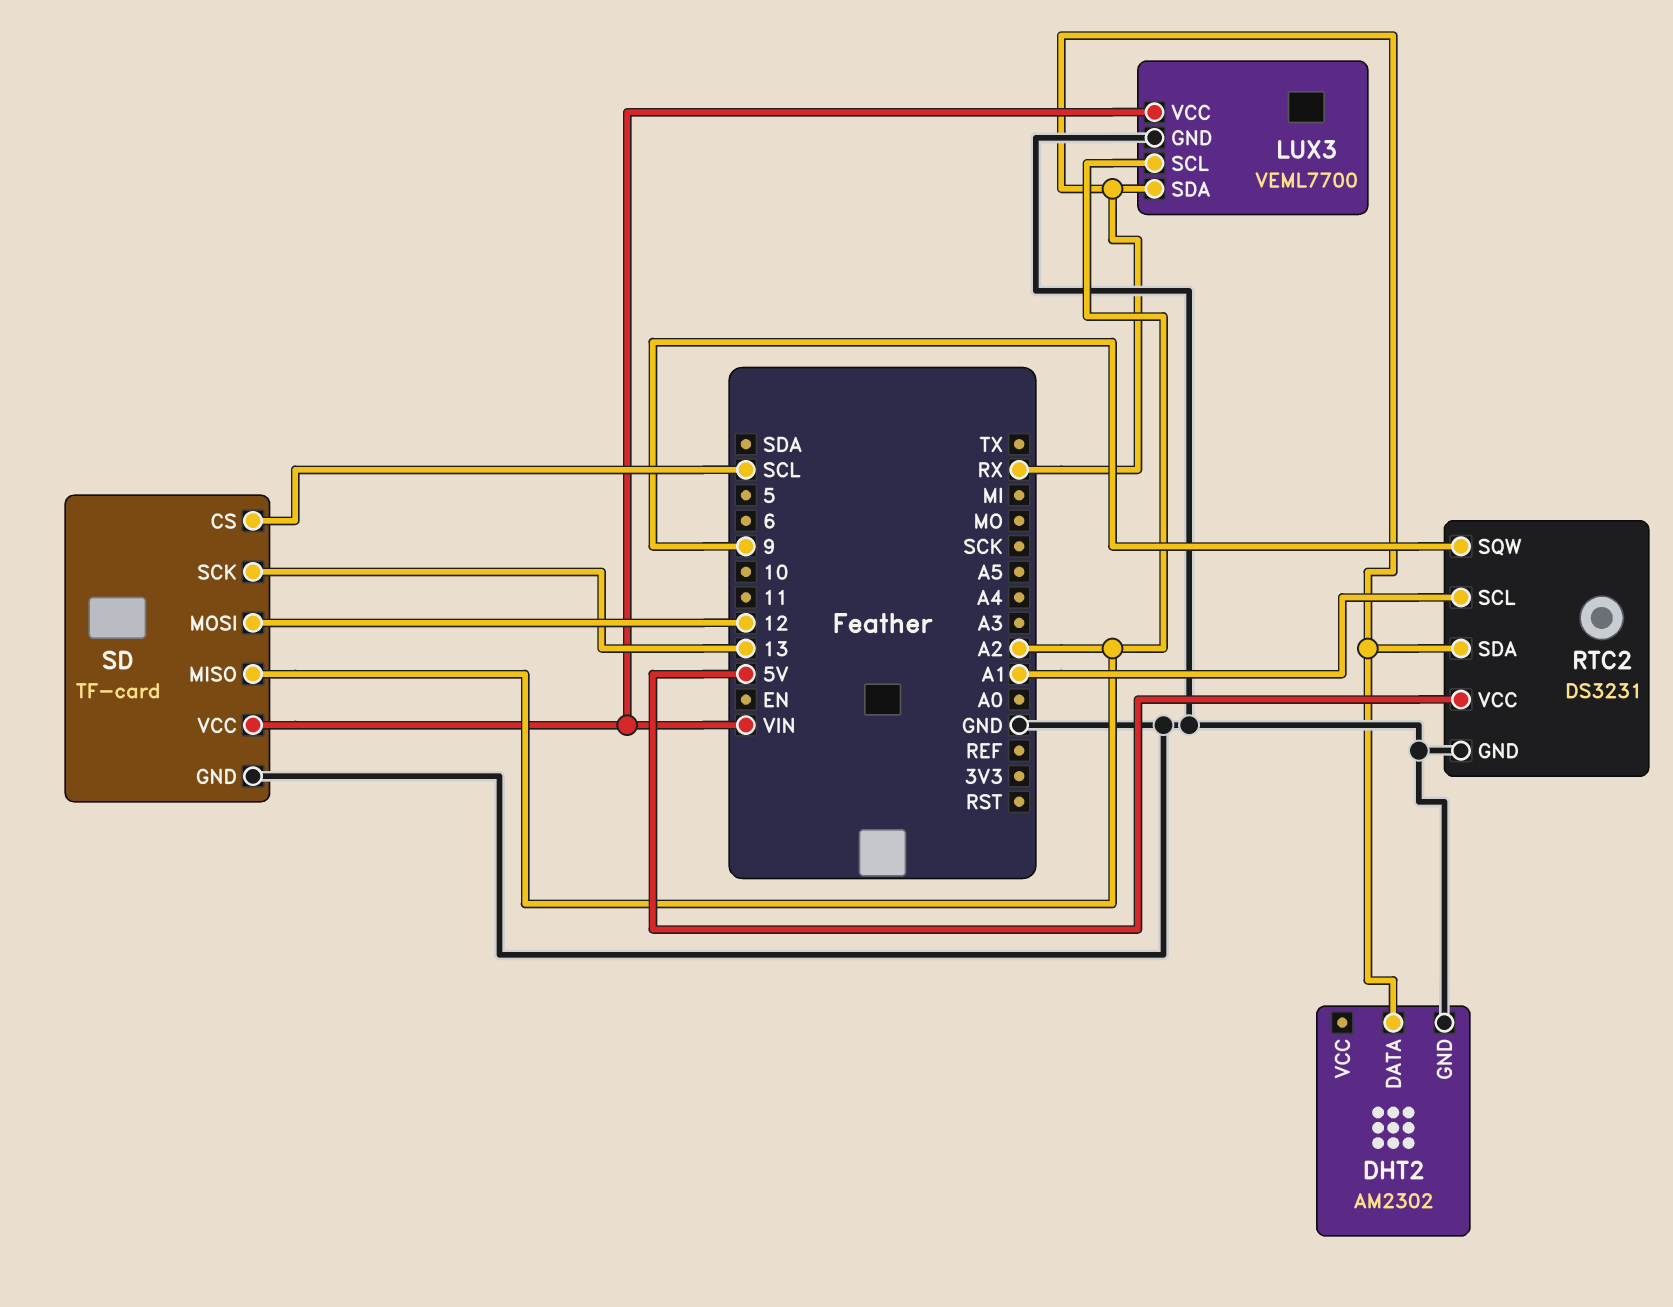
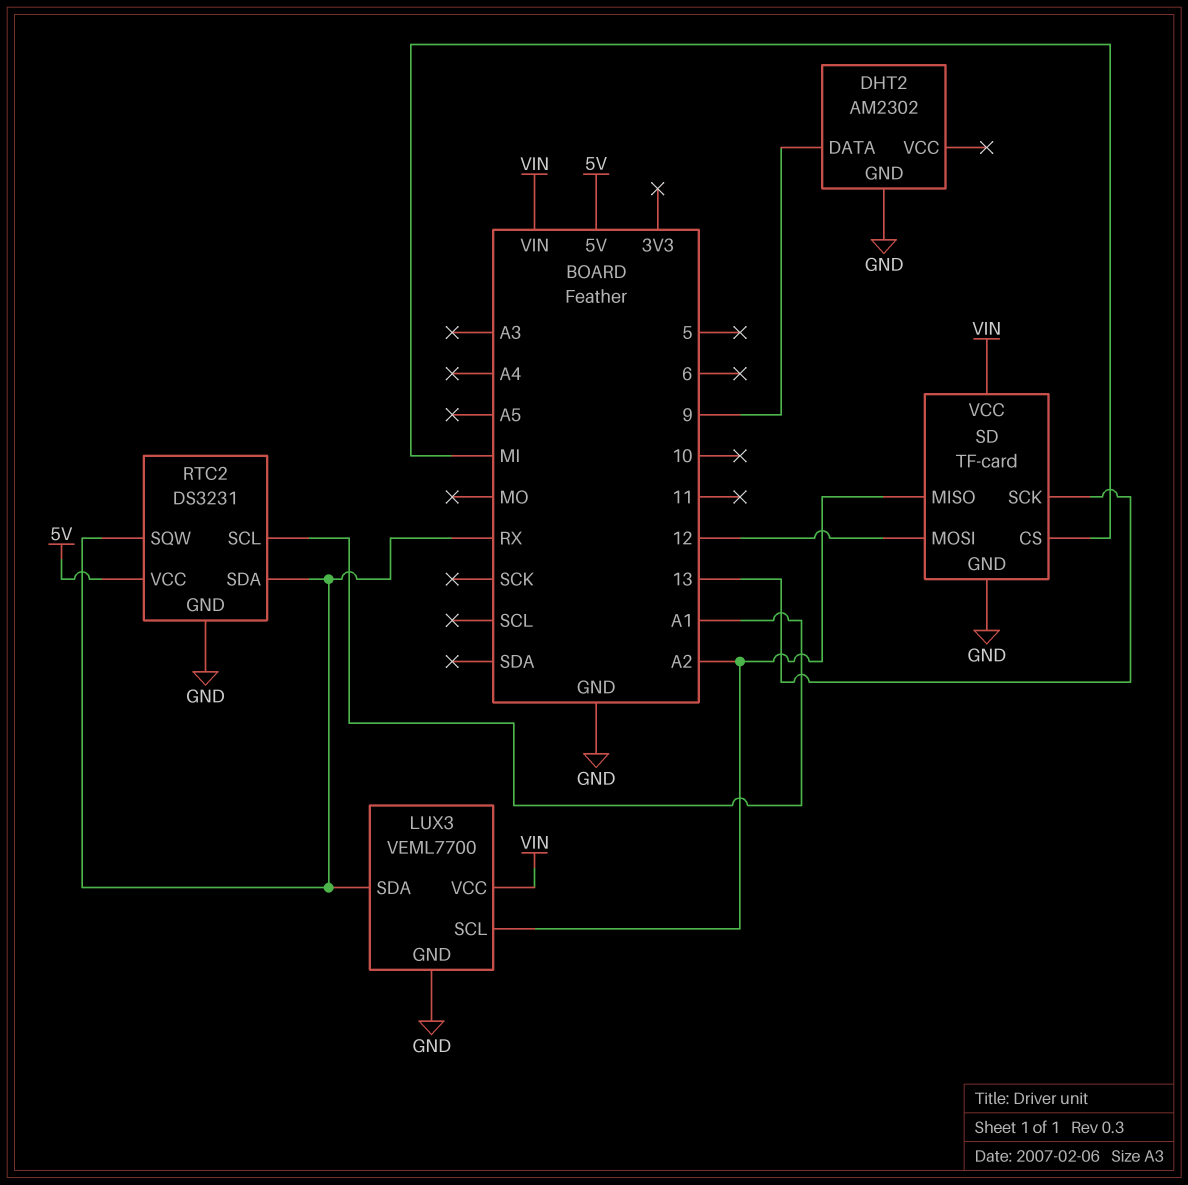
DHT2 pin DATA: RX -> 9
RTC2 pin SQW: 9 -> RX
SD pin CS: SCL -> MI

